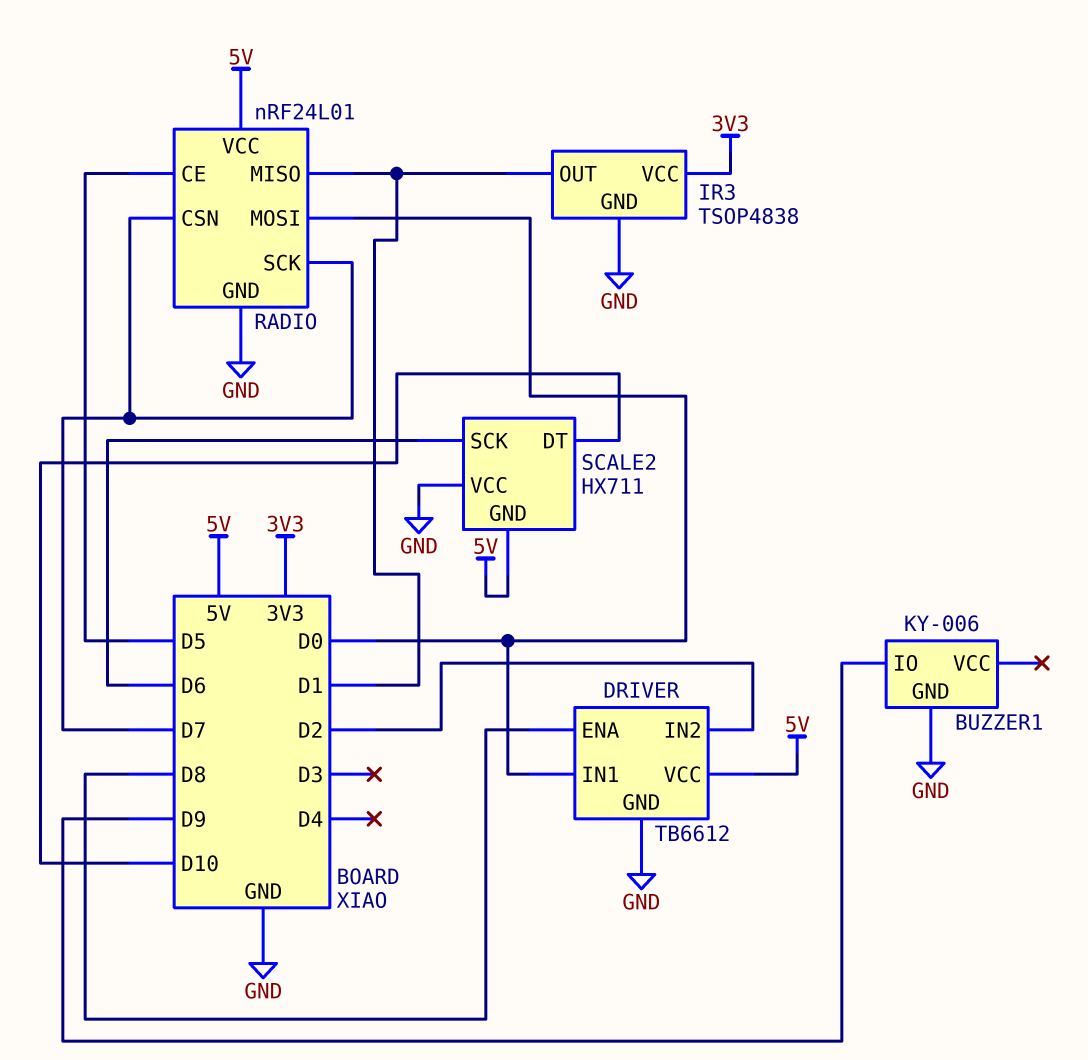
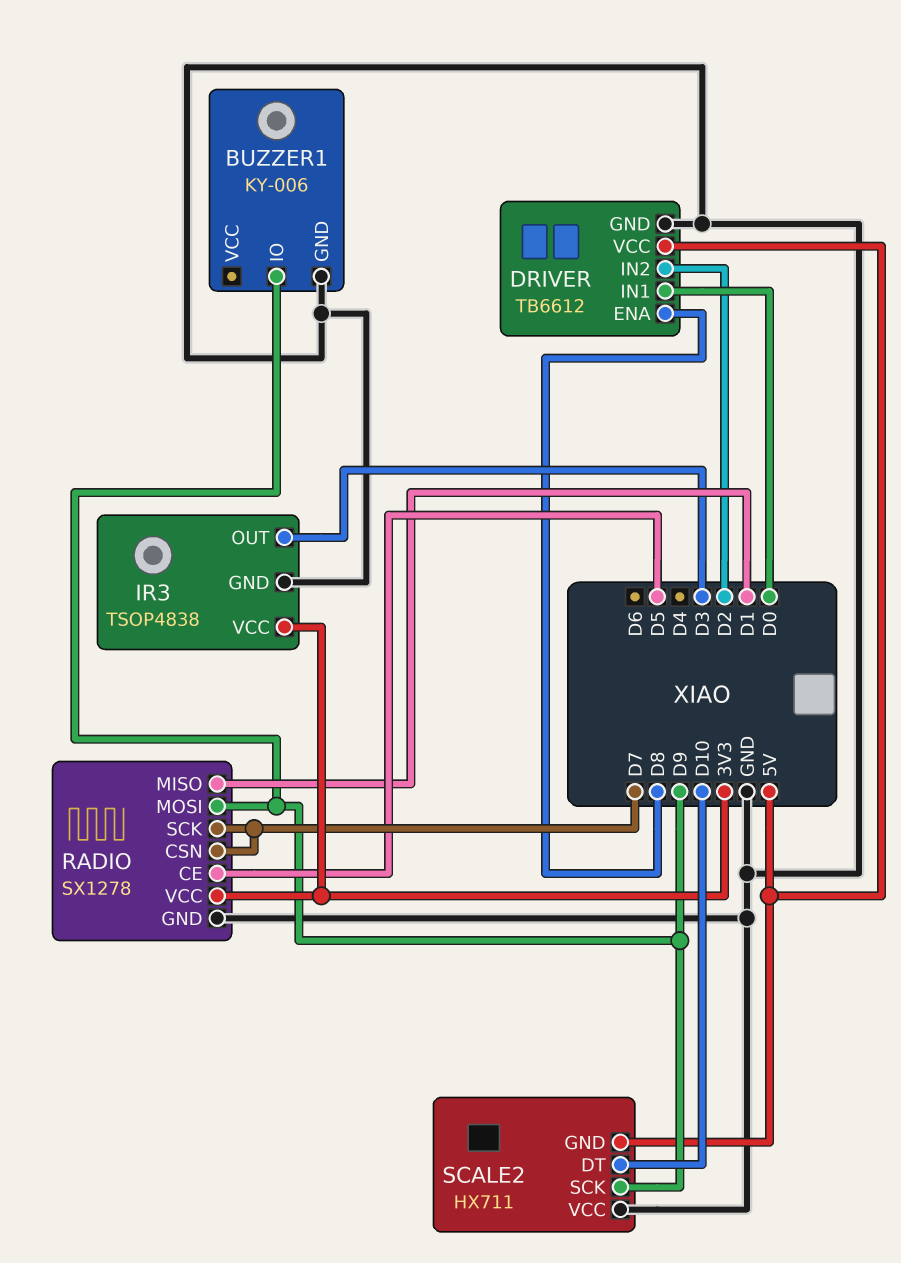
IR3 pin OUT: D1 -> D3
RADIO: nRF24L01 -> SX1278
RADIO pin MOSI: D0 -> D9
RADIO pin VCC: 5V -> 3V3
SCALE2 pin SCK: D6 -> D9

